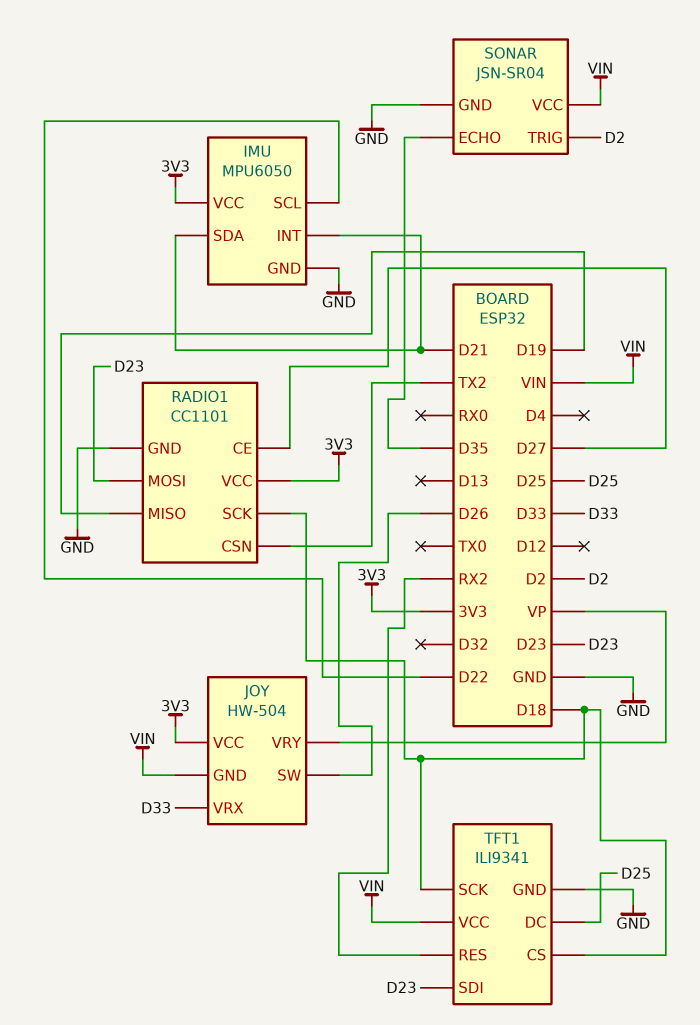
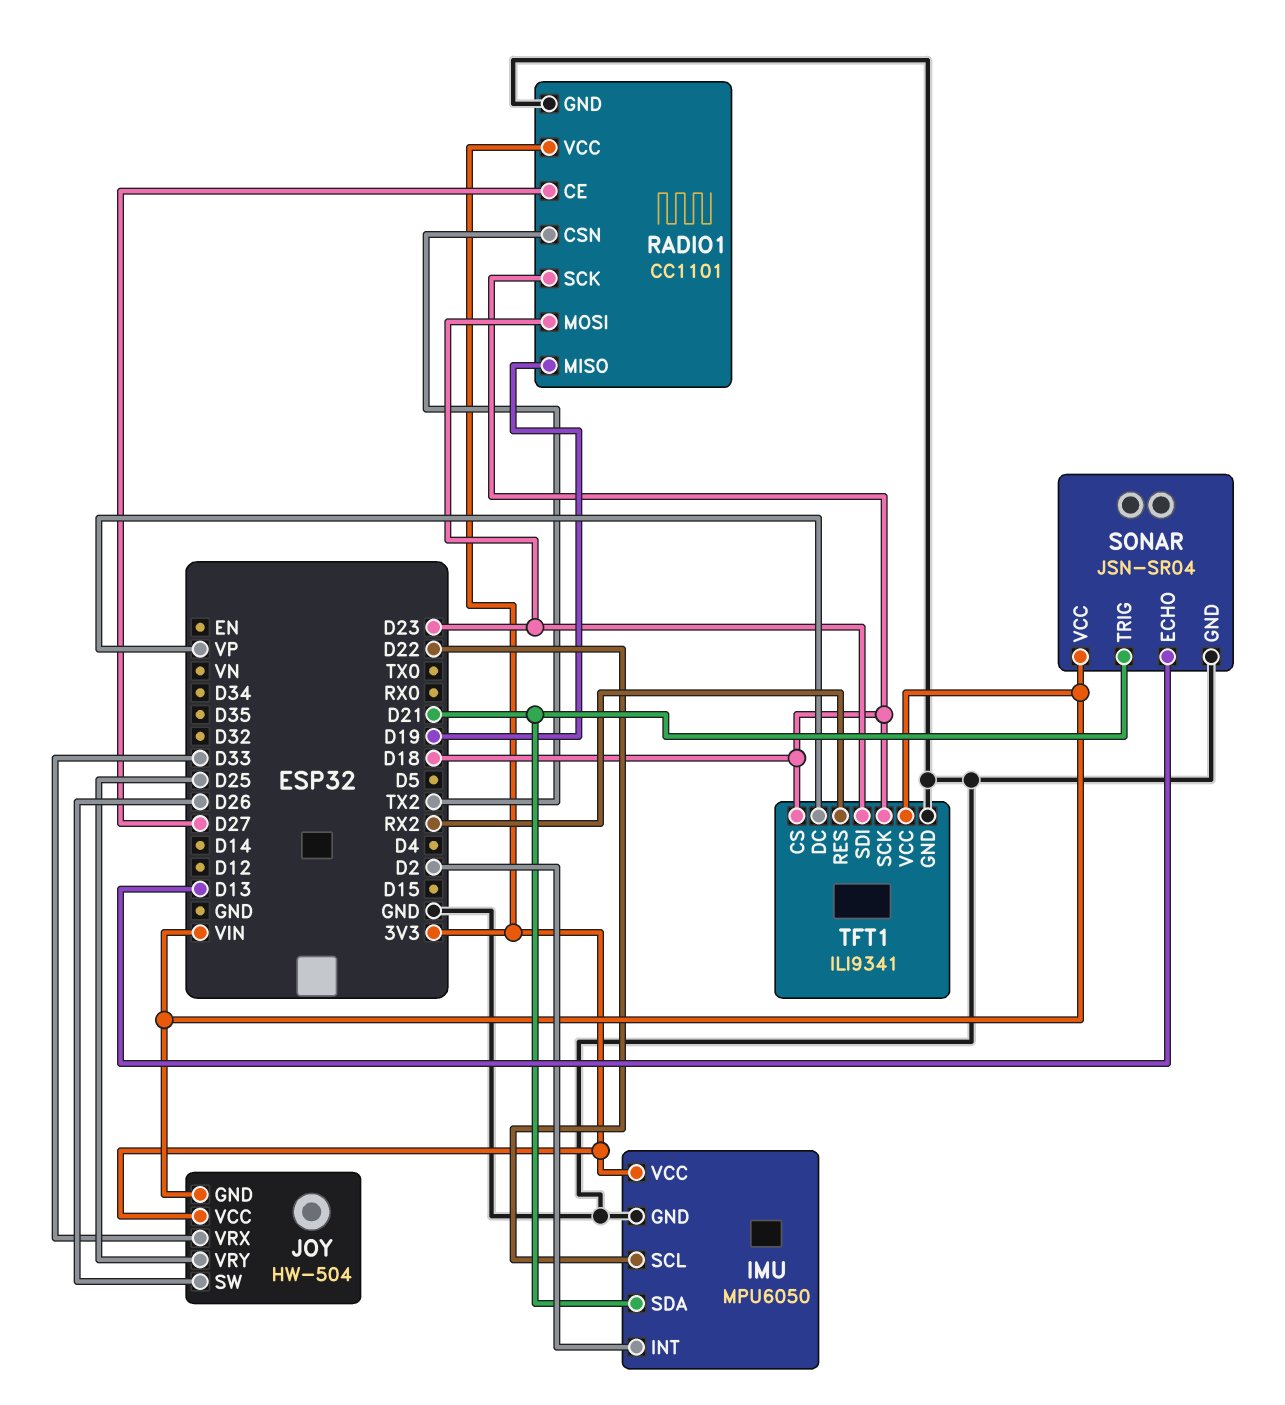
IMU pin INT: D21 -> D2
JOY pin VRY: VP -> D25
SONAR pin ECHO: D35 -> D13
SONAR pin TRIG: D2 -> D21
TFT1 pin DC: D25 -> VP

